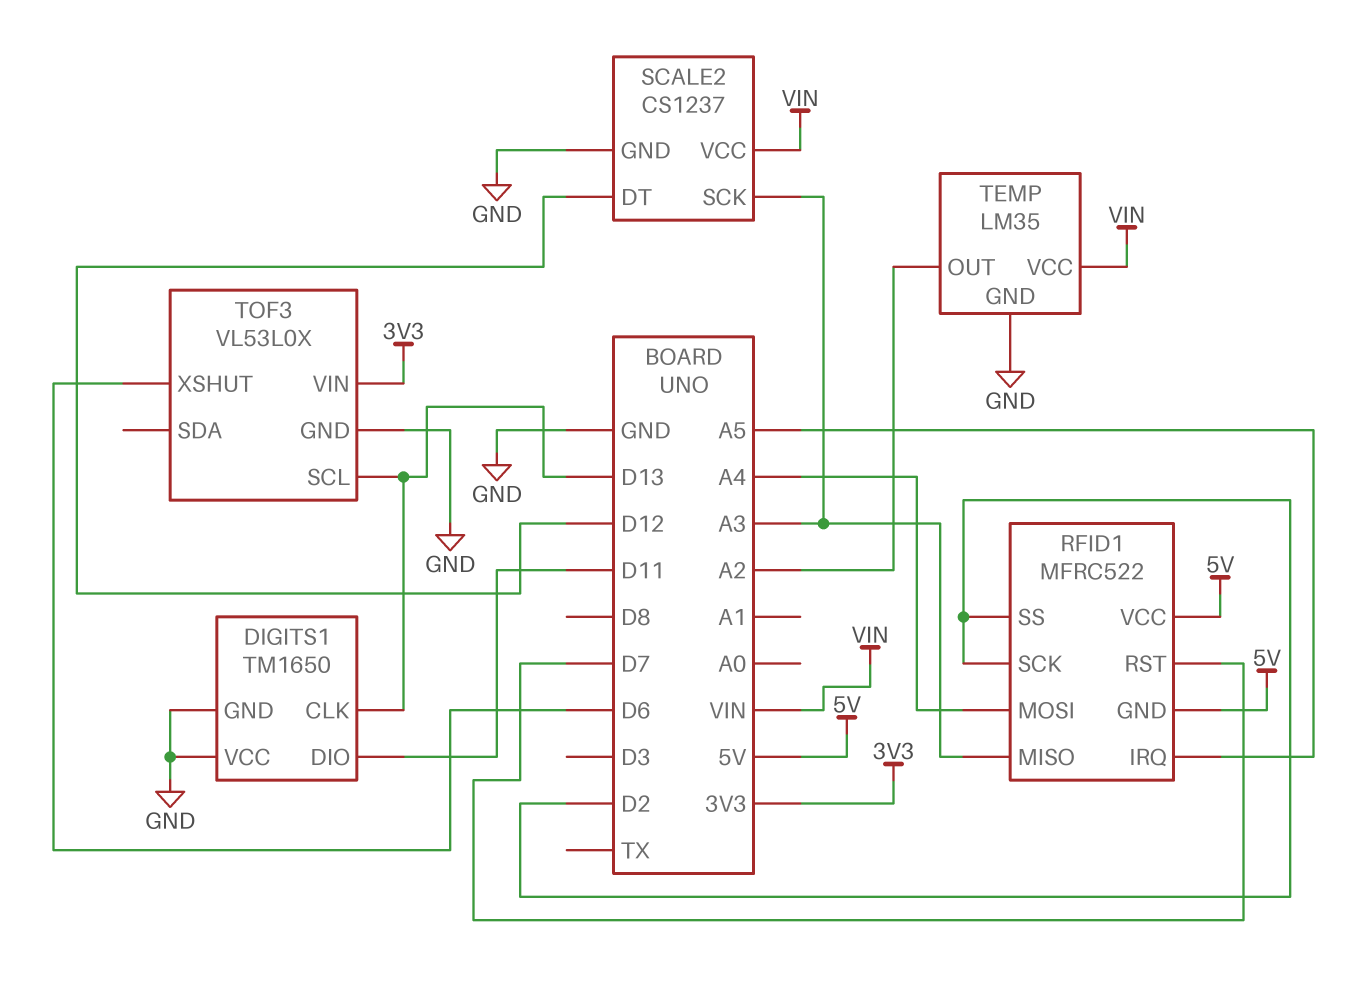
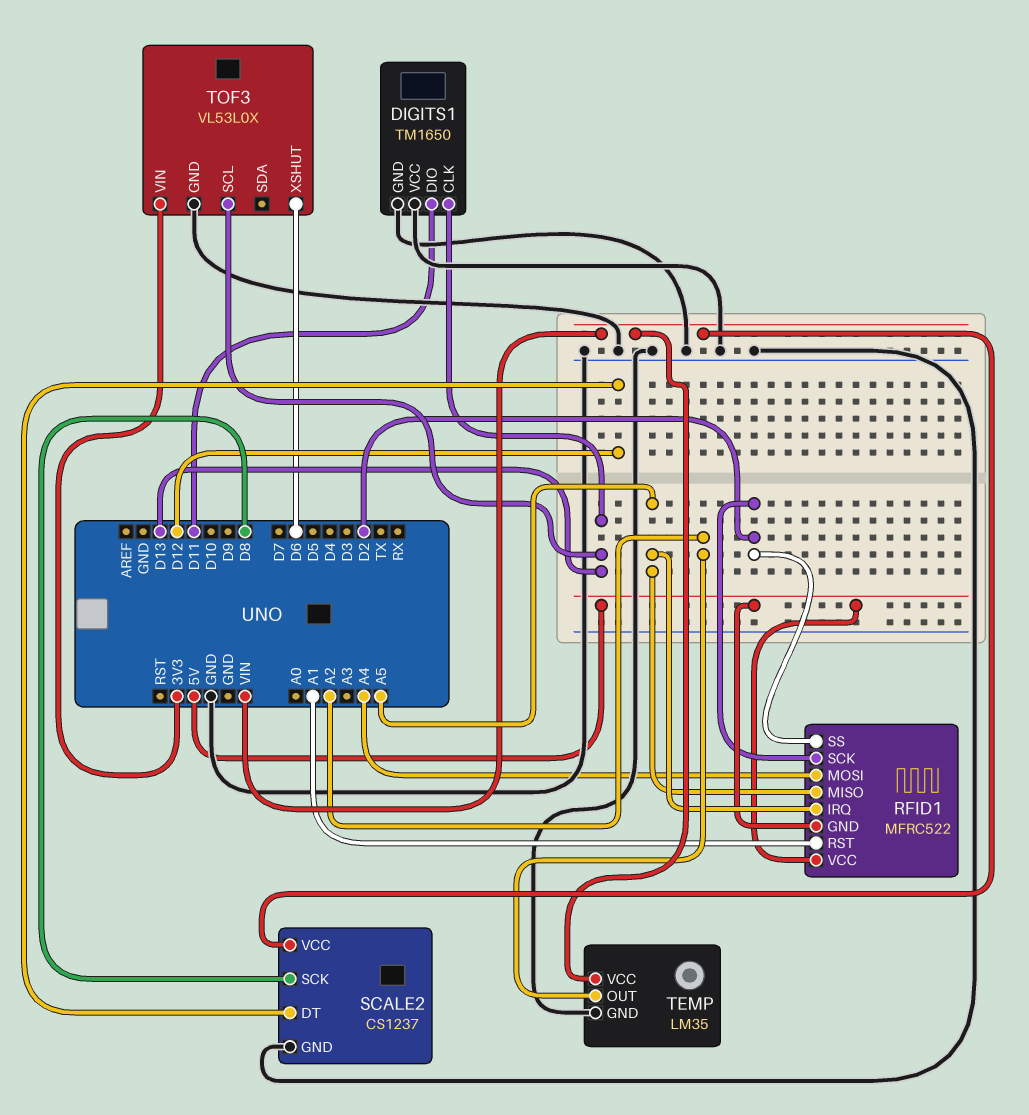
RFID1 pin MISO: A3 -> A5
RFID1 pin RST: D7 -> A1
SCALE2 pin SCK: A3 -> D8

